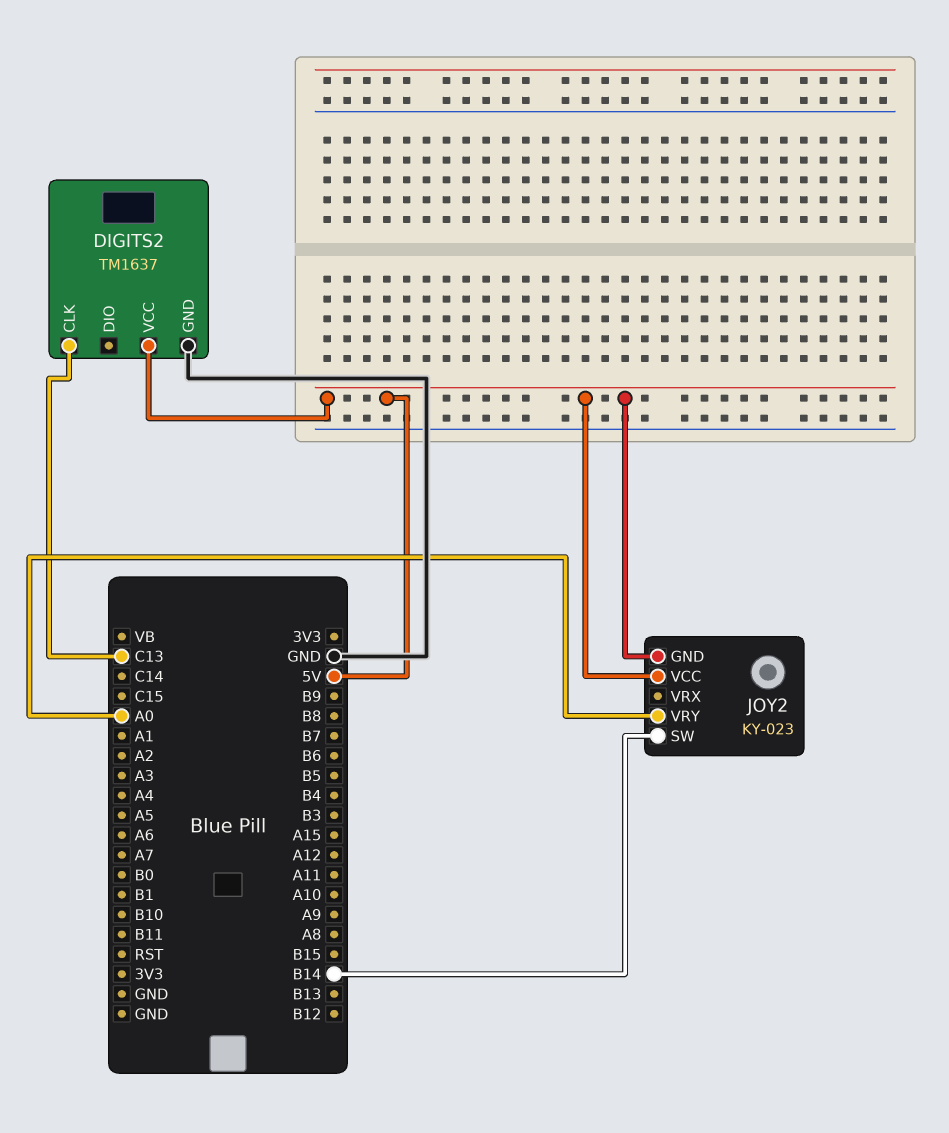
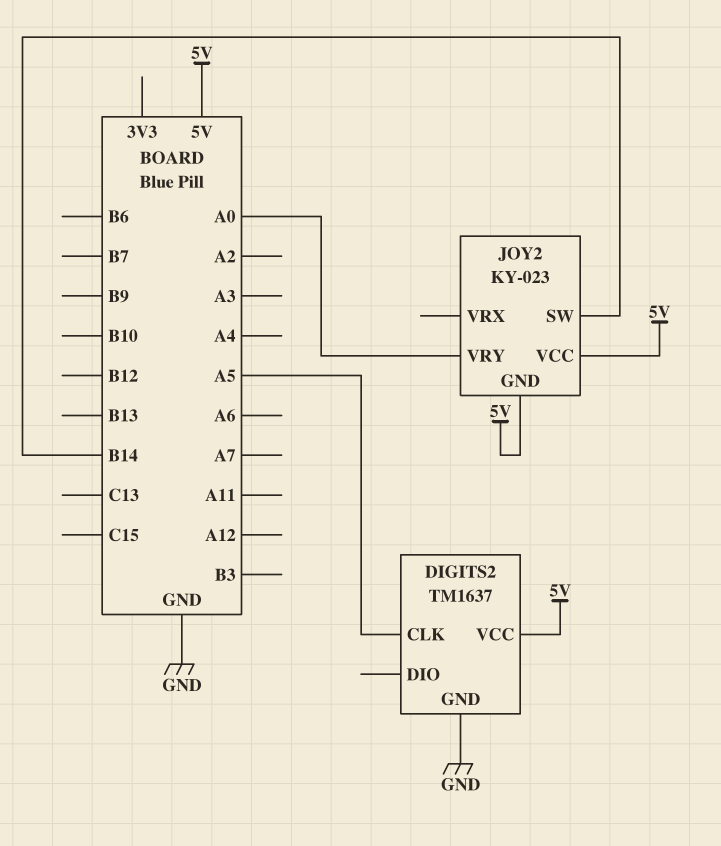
DIGITS2 pin CLK: C13 -> A5

